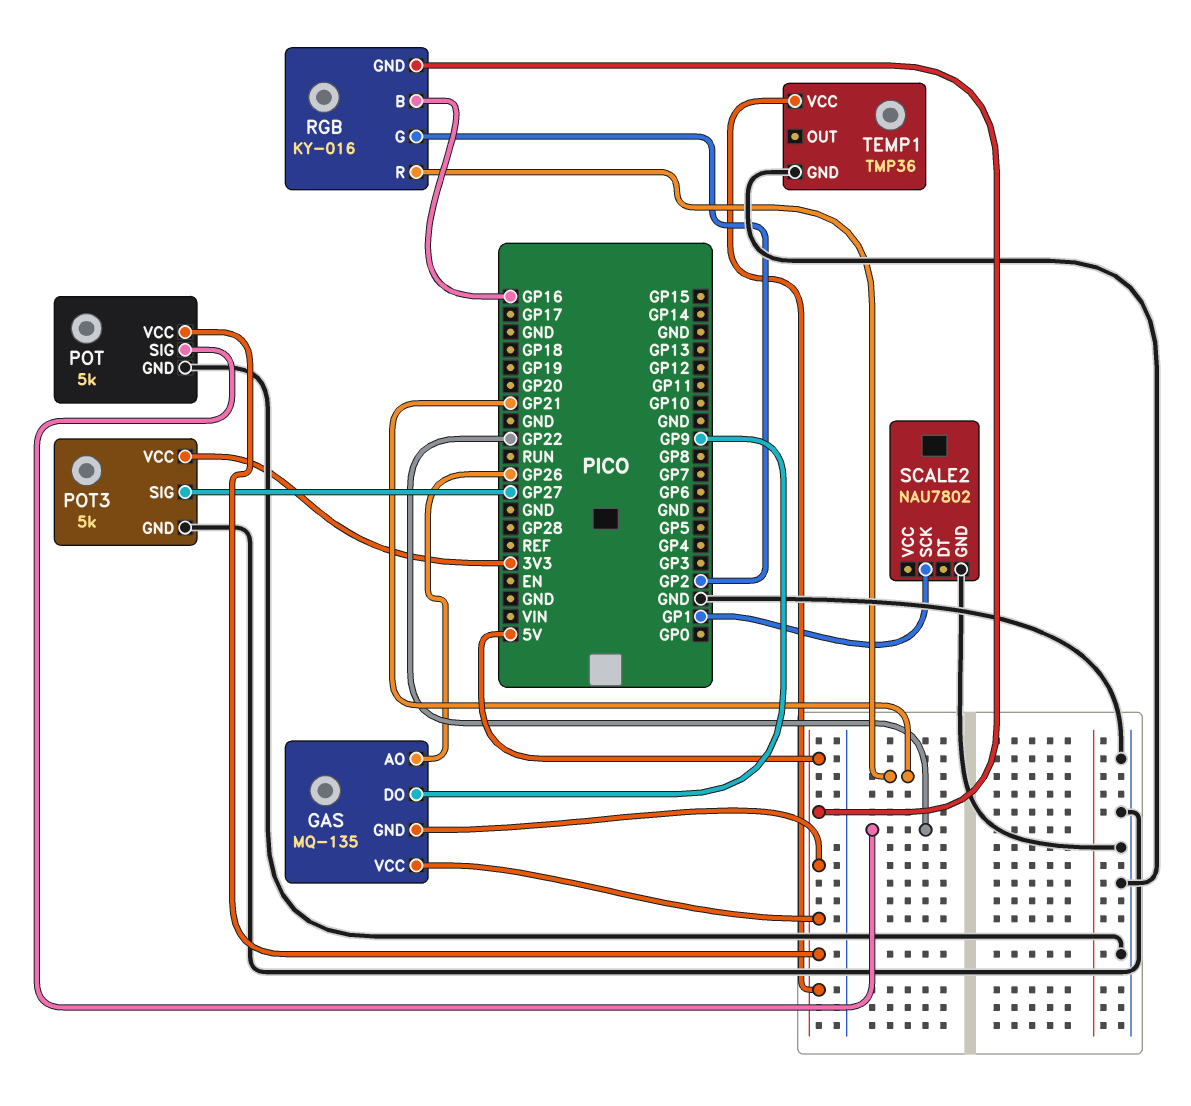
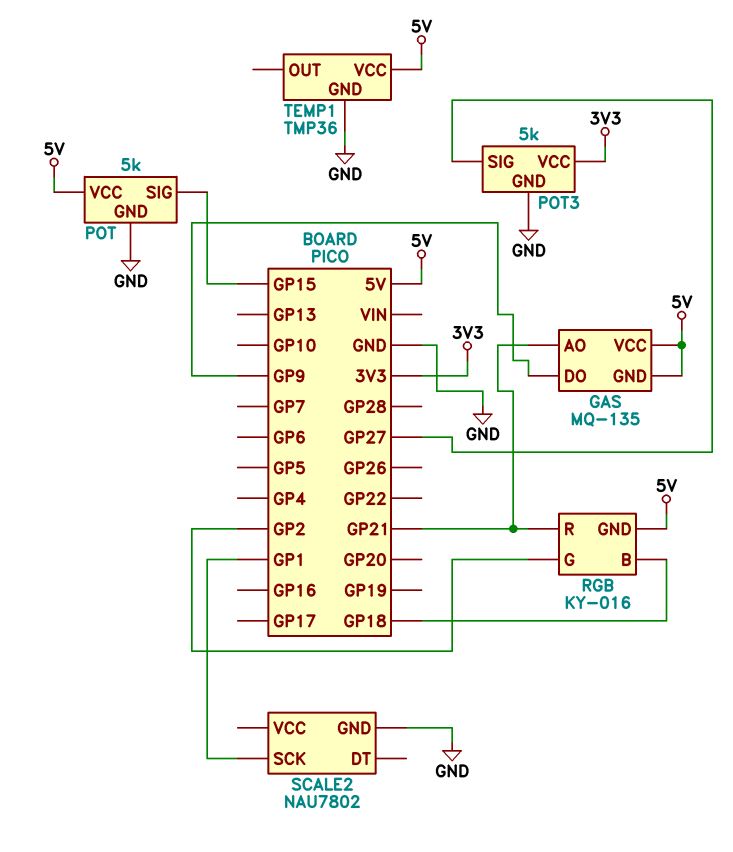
GAS pin AO: GP26 -> GP21
POT pin SIG: GP22 -> GP15
RGB pin B: GP16 -> GP18

